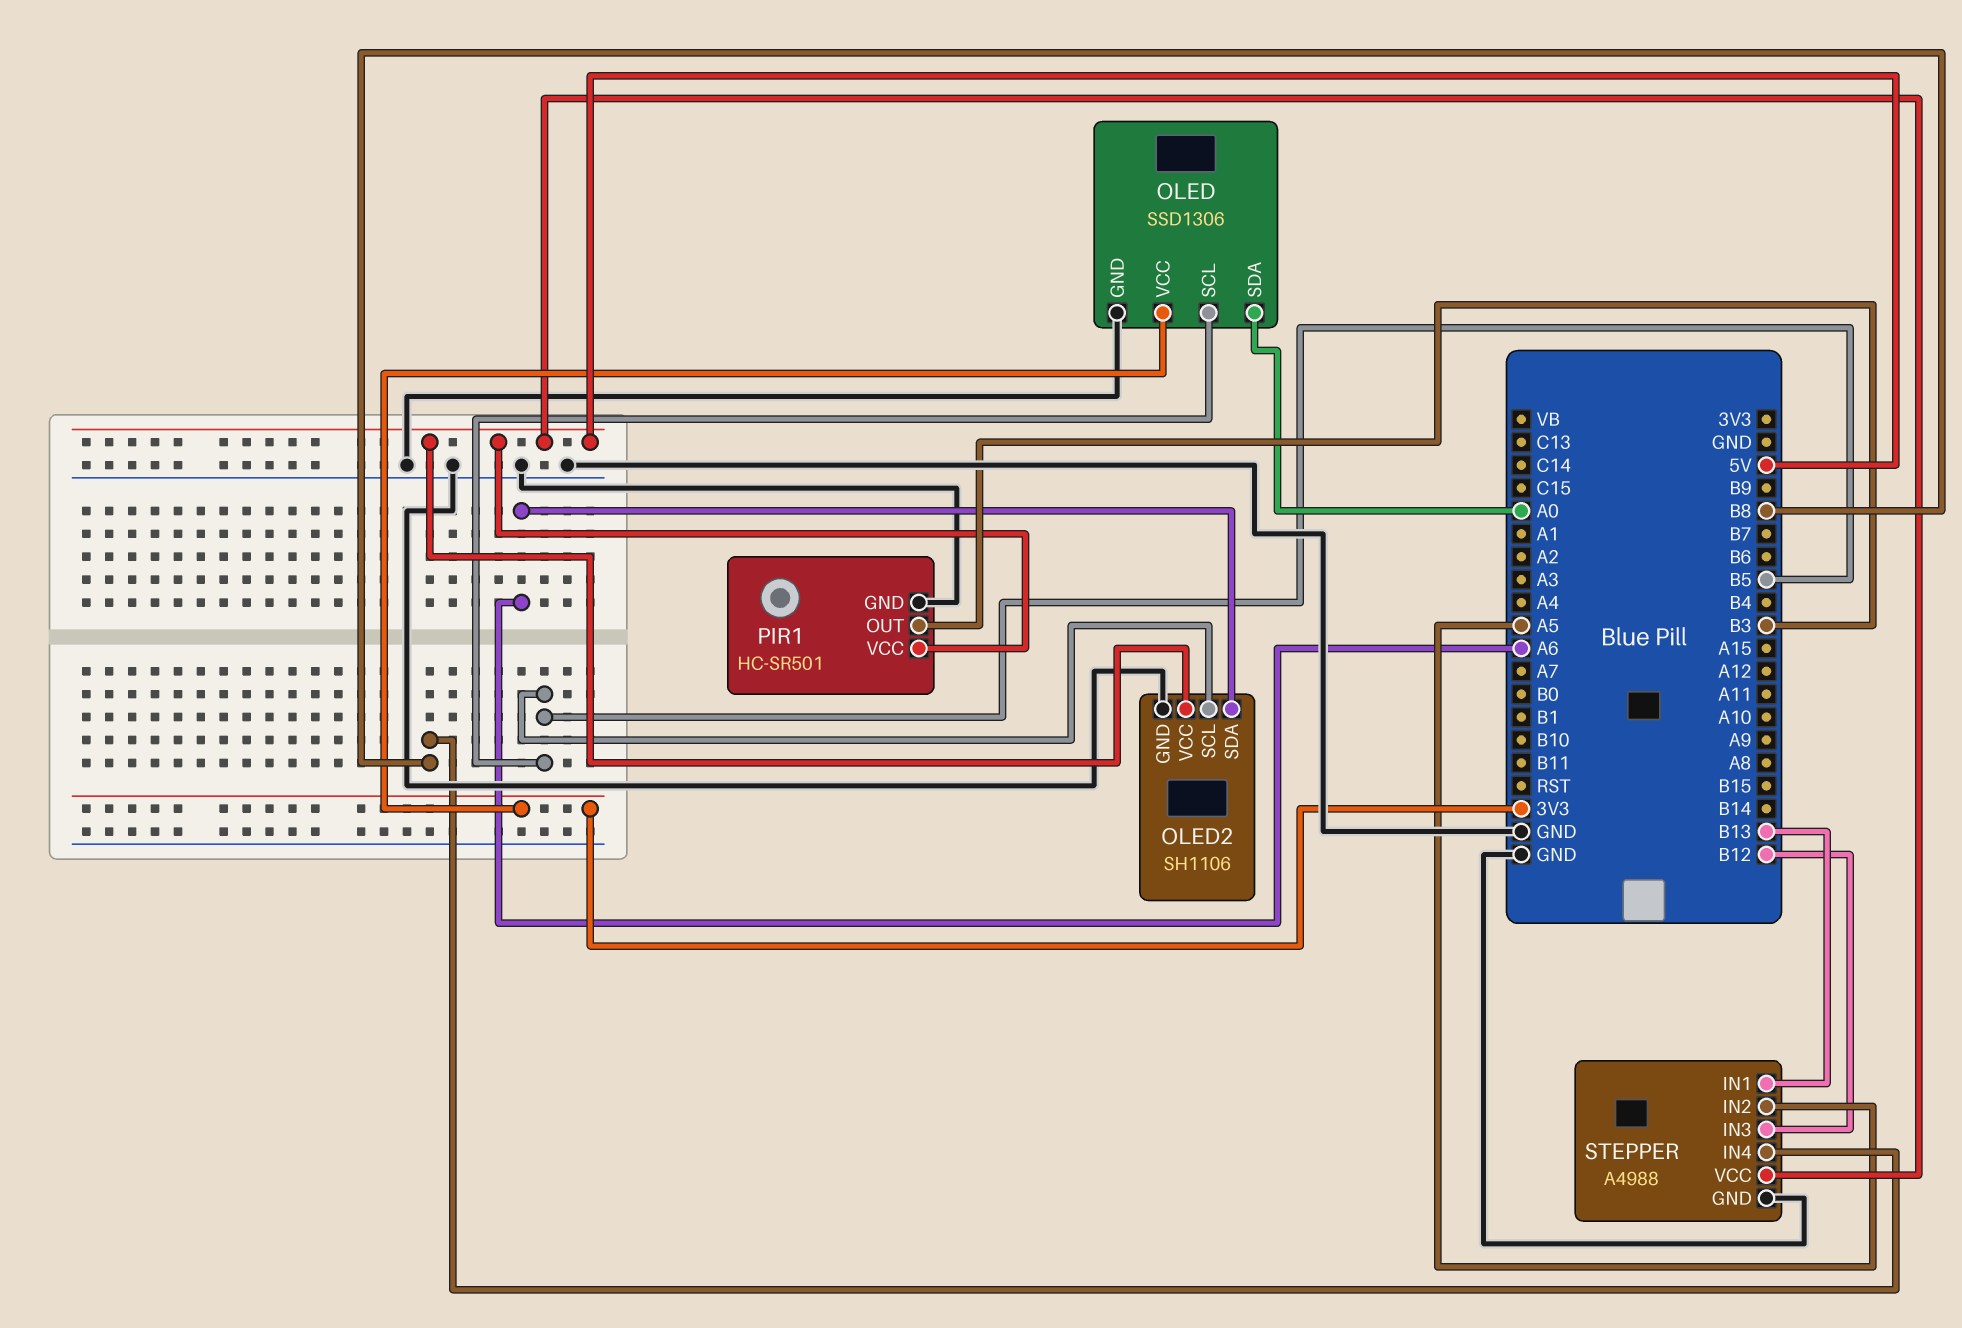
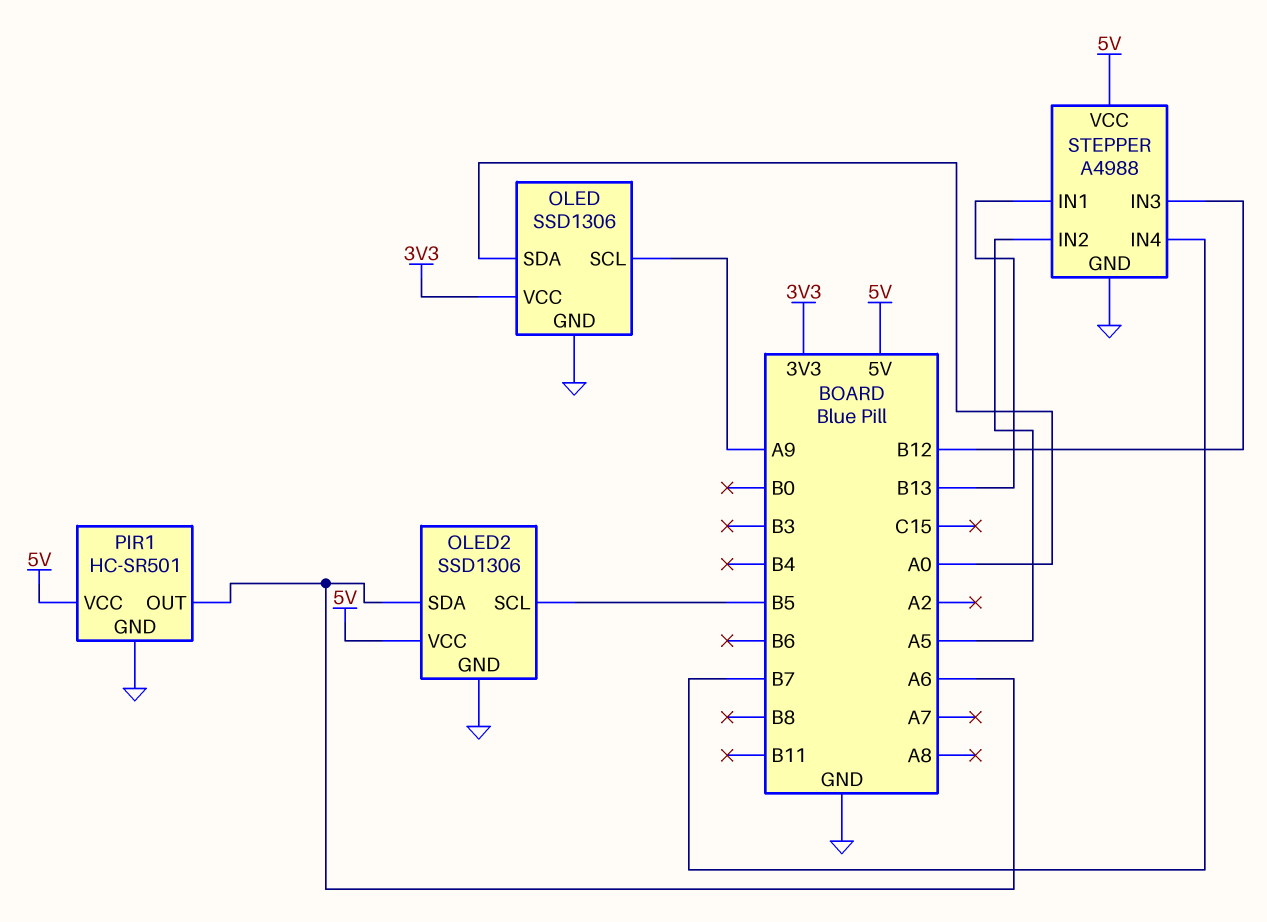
OLED pin SCL: B5 -> A9
OLED2: SH1106 -> SSD1306
PIR1 pin OUT: B3 -> A6
STEPPER pin IN4: B8 -> B7

